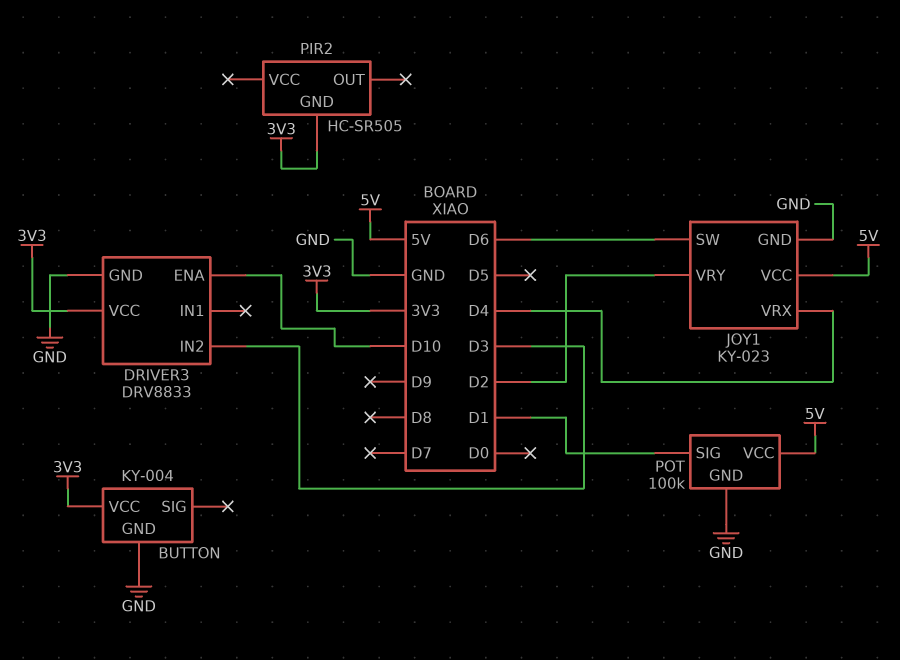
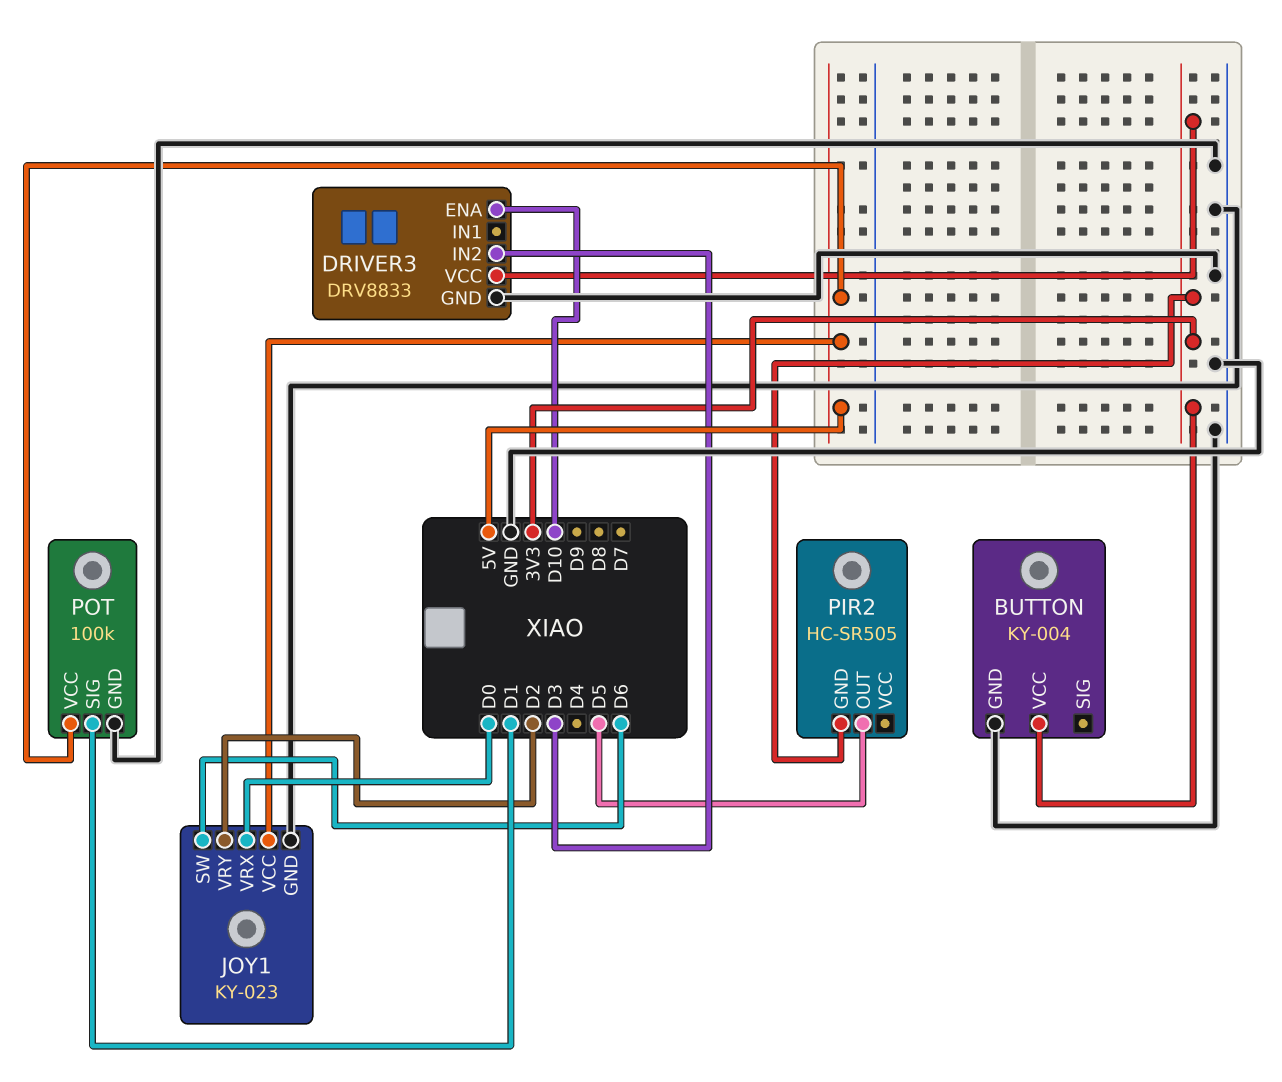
JOY1 pin VRX: D4 -> D0
PIR2 pin OUT: none -> D5

